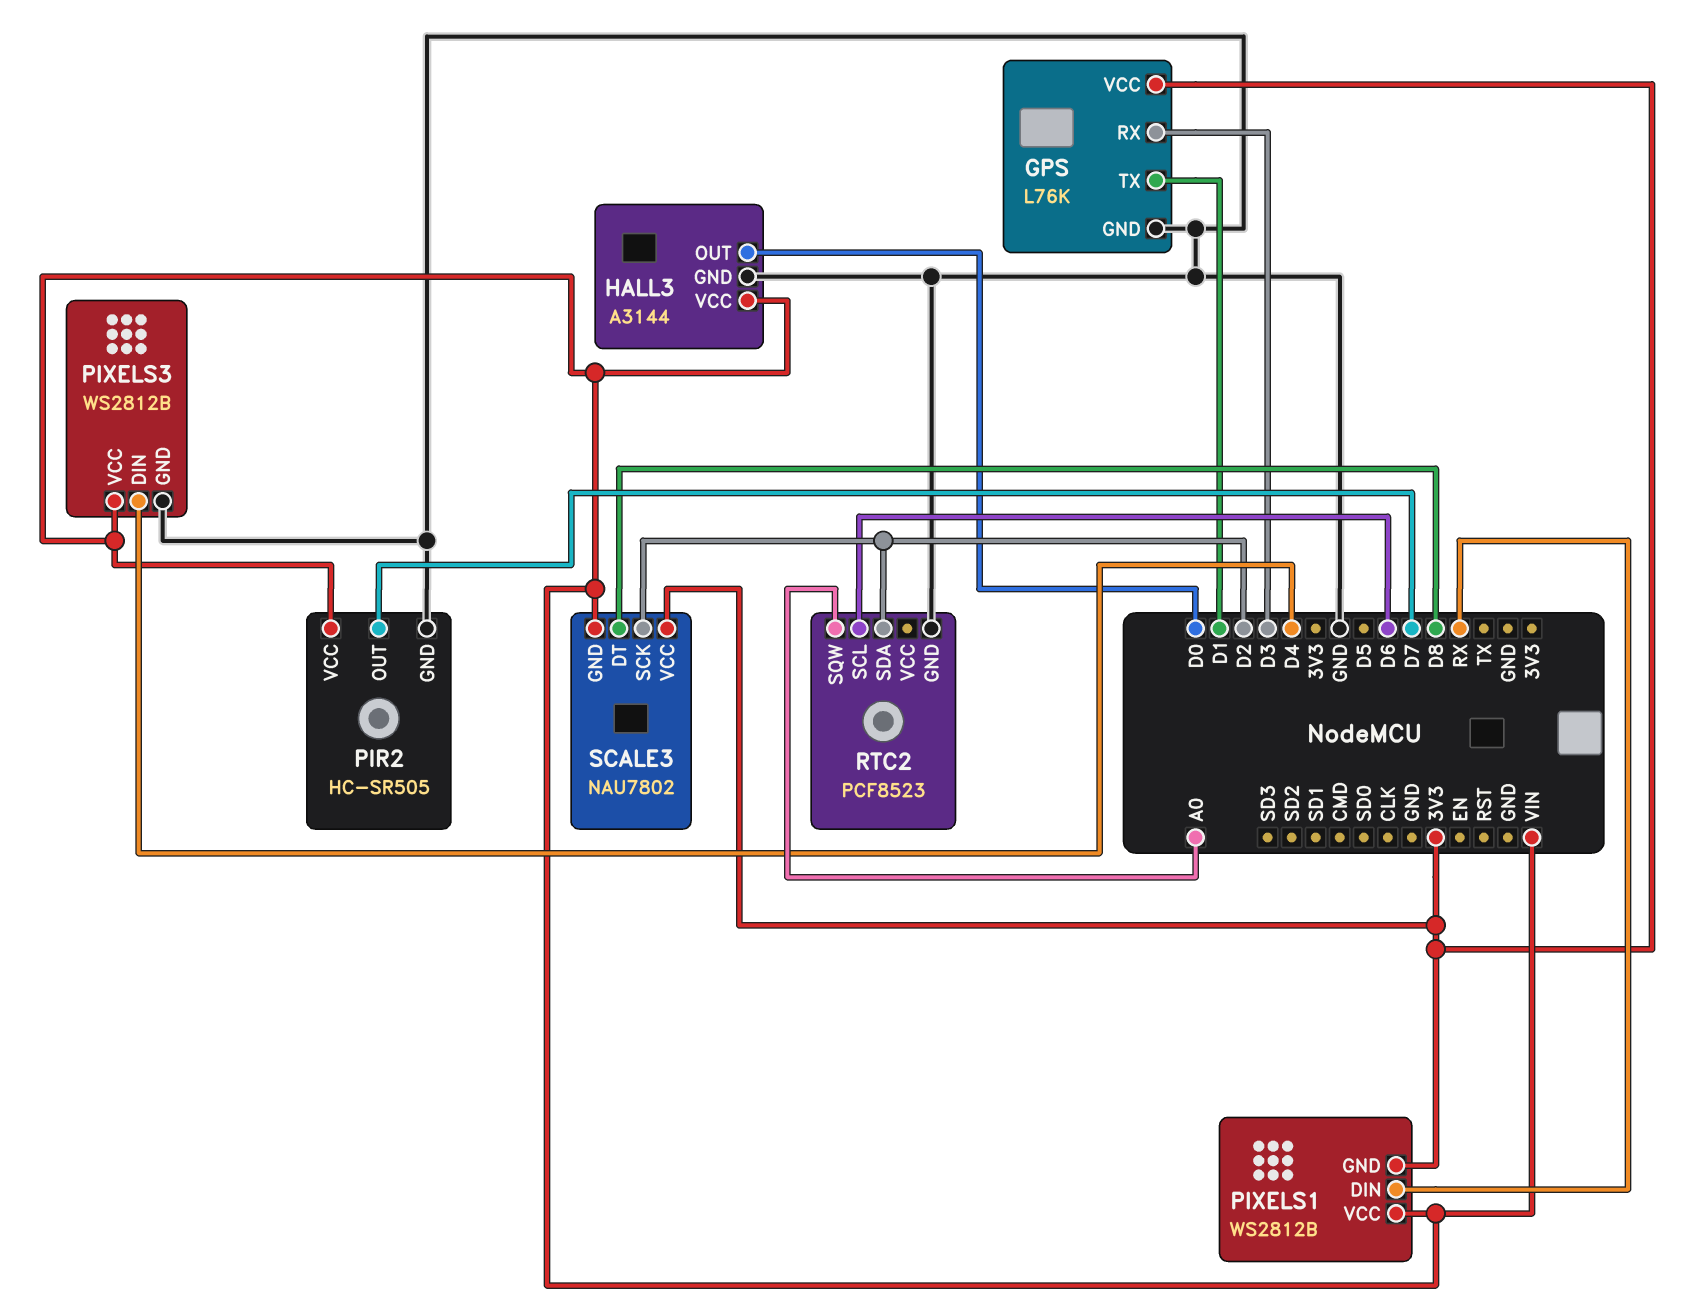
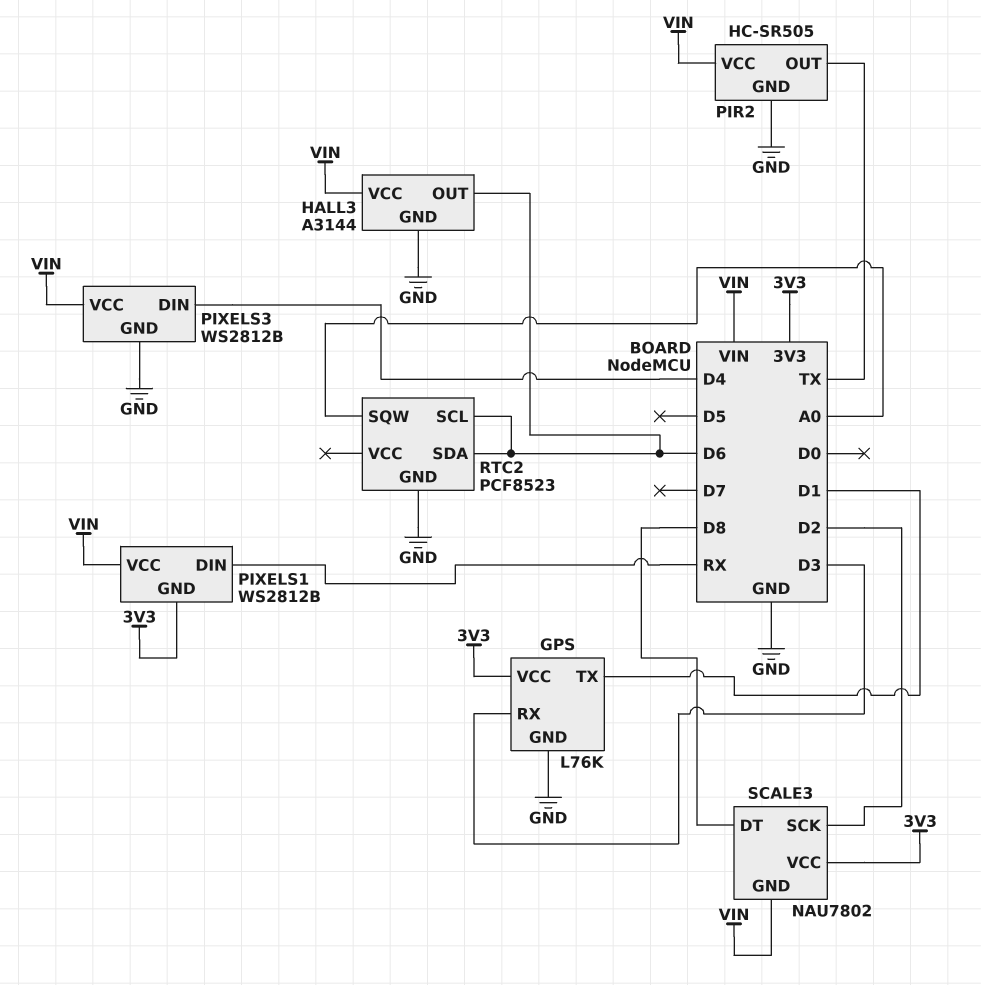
HALL3 pin OUT: D0 -> D6
PIR2 pin OUT: D7 -> TX
RTC2 pin SDA: D2 -> D6

